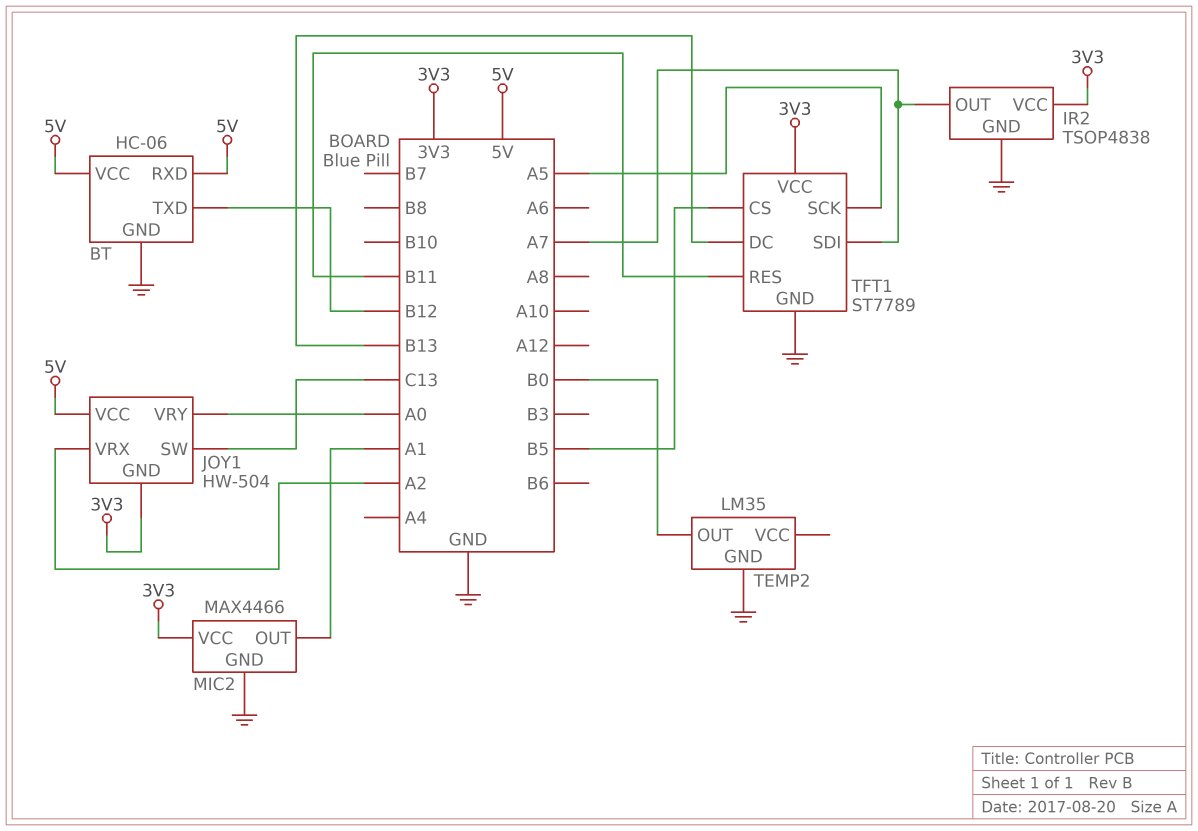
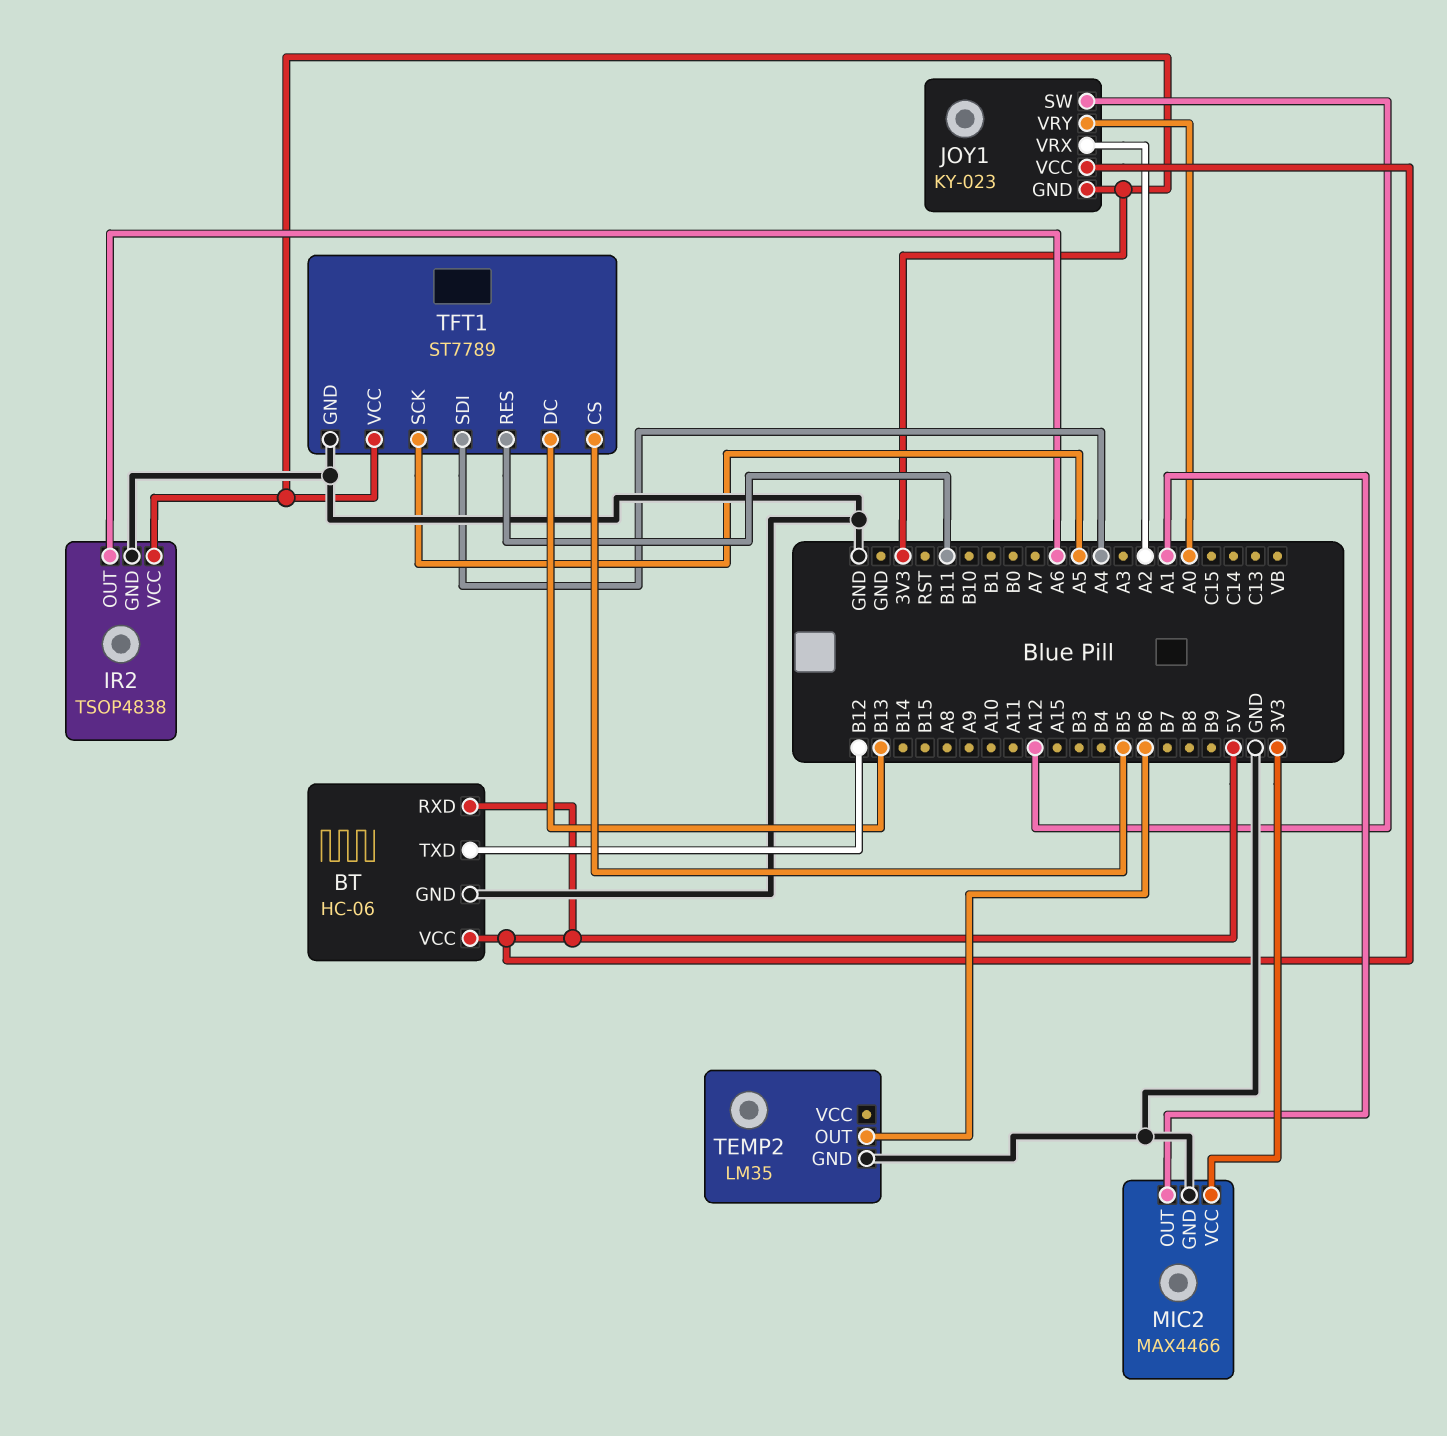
IR2 pin OUT: A7 -> A6
JOY1: HW-504 -> KY-023
JOY1 pin SW: C13 -> A12
TEMP2 pin OUT: B0 -> B6
TFT1 pin SDI: A7 -> A4

